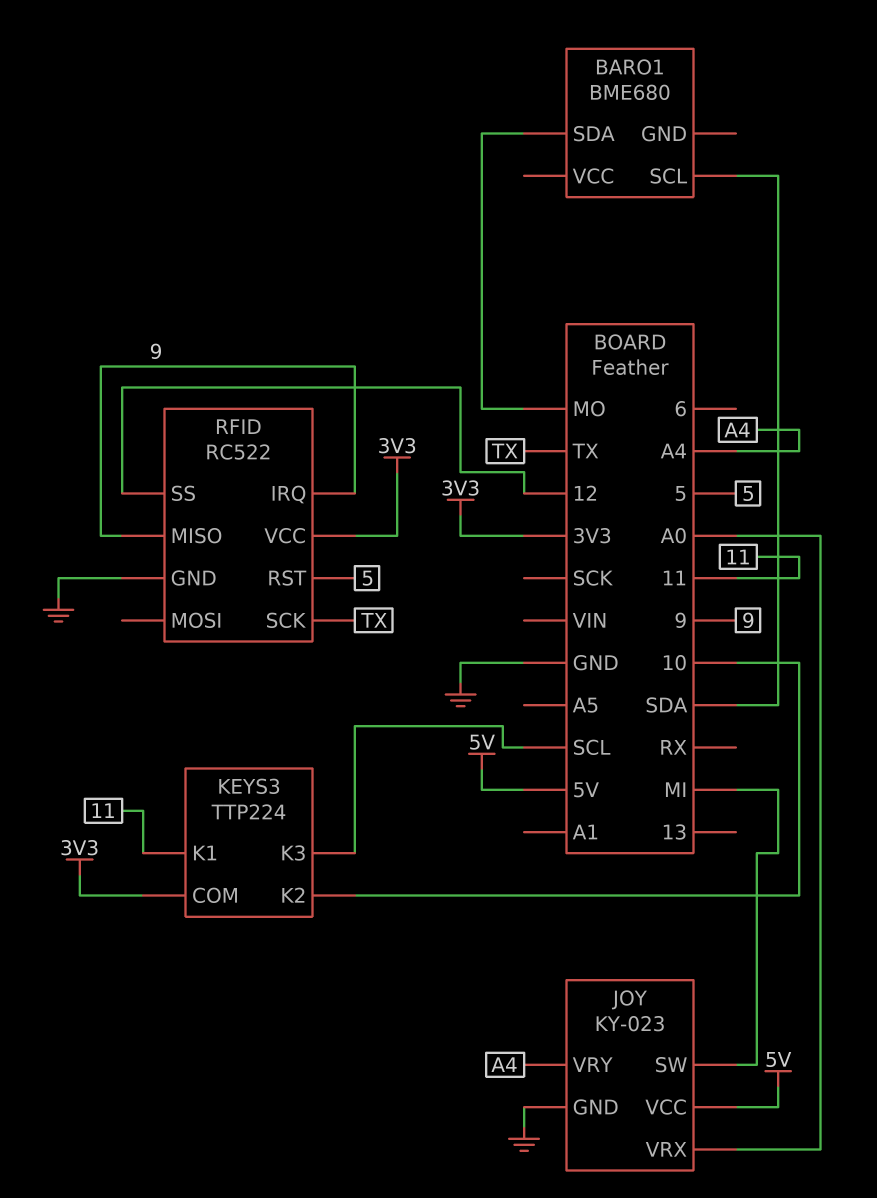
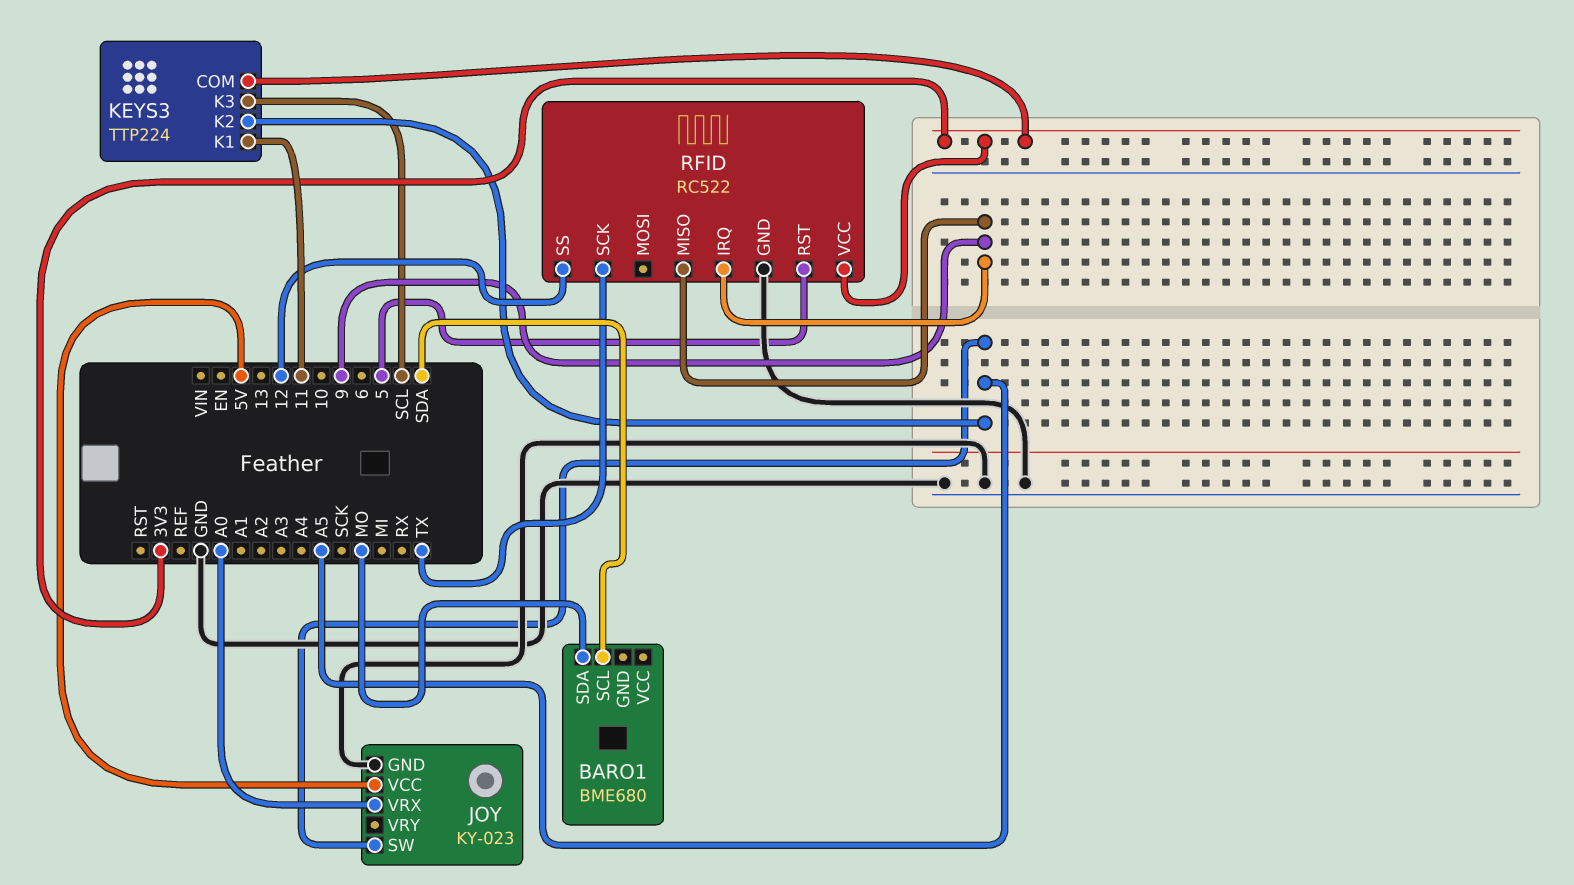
JOY pin SW: MI -> A5
JOY pin VRY: A4 -> none
KEYS3 pin K2: 10 -> A5

